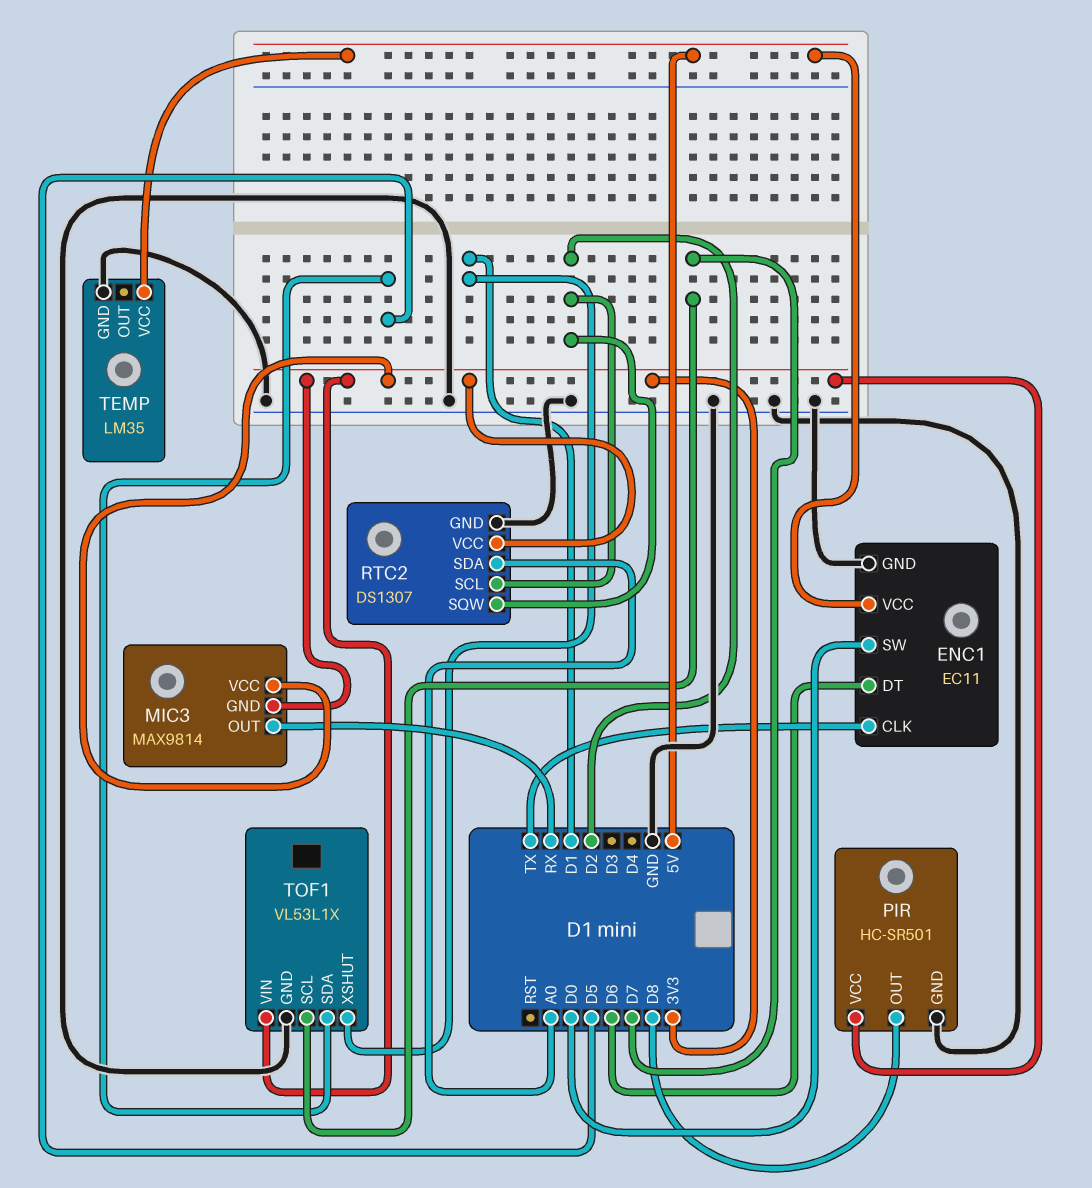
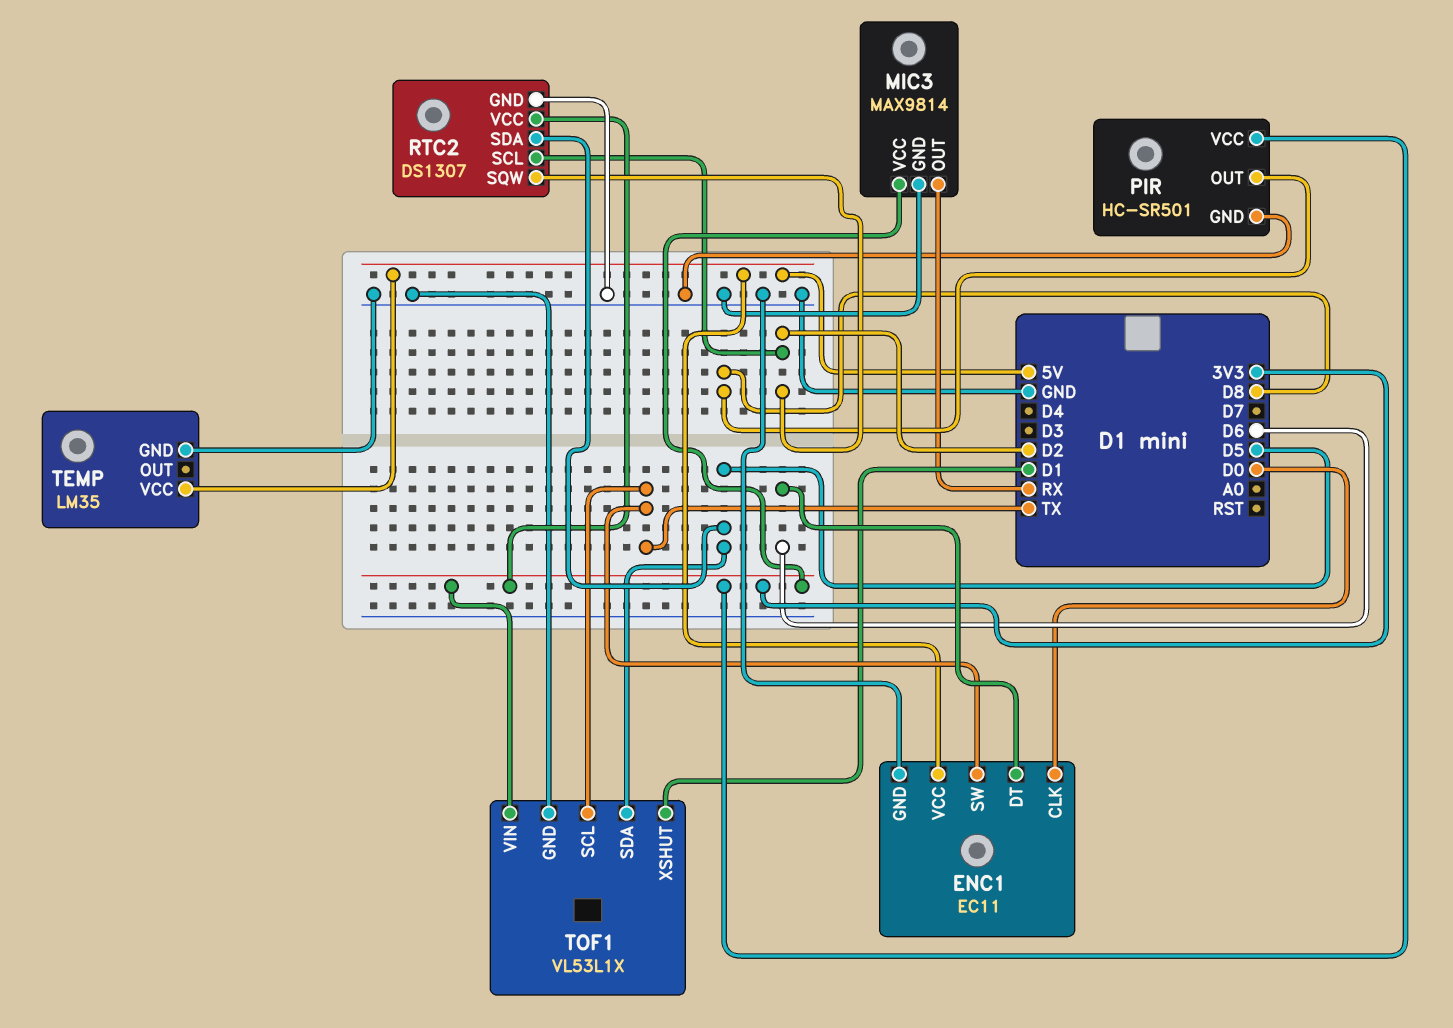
ENC1 pin CLK: TX -> D0
ENC1 pin SW: D0 -> TX
MIC3 pin GND: 3V3 -> GND
RTC2 pin SDA: A0 -> D5
TOF1 pin SCL: D7 -> TX

